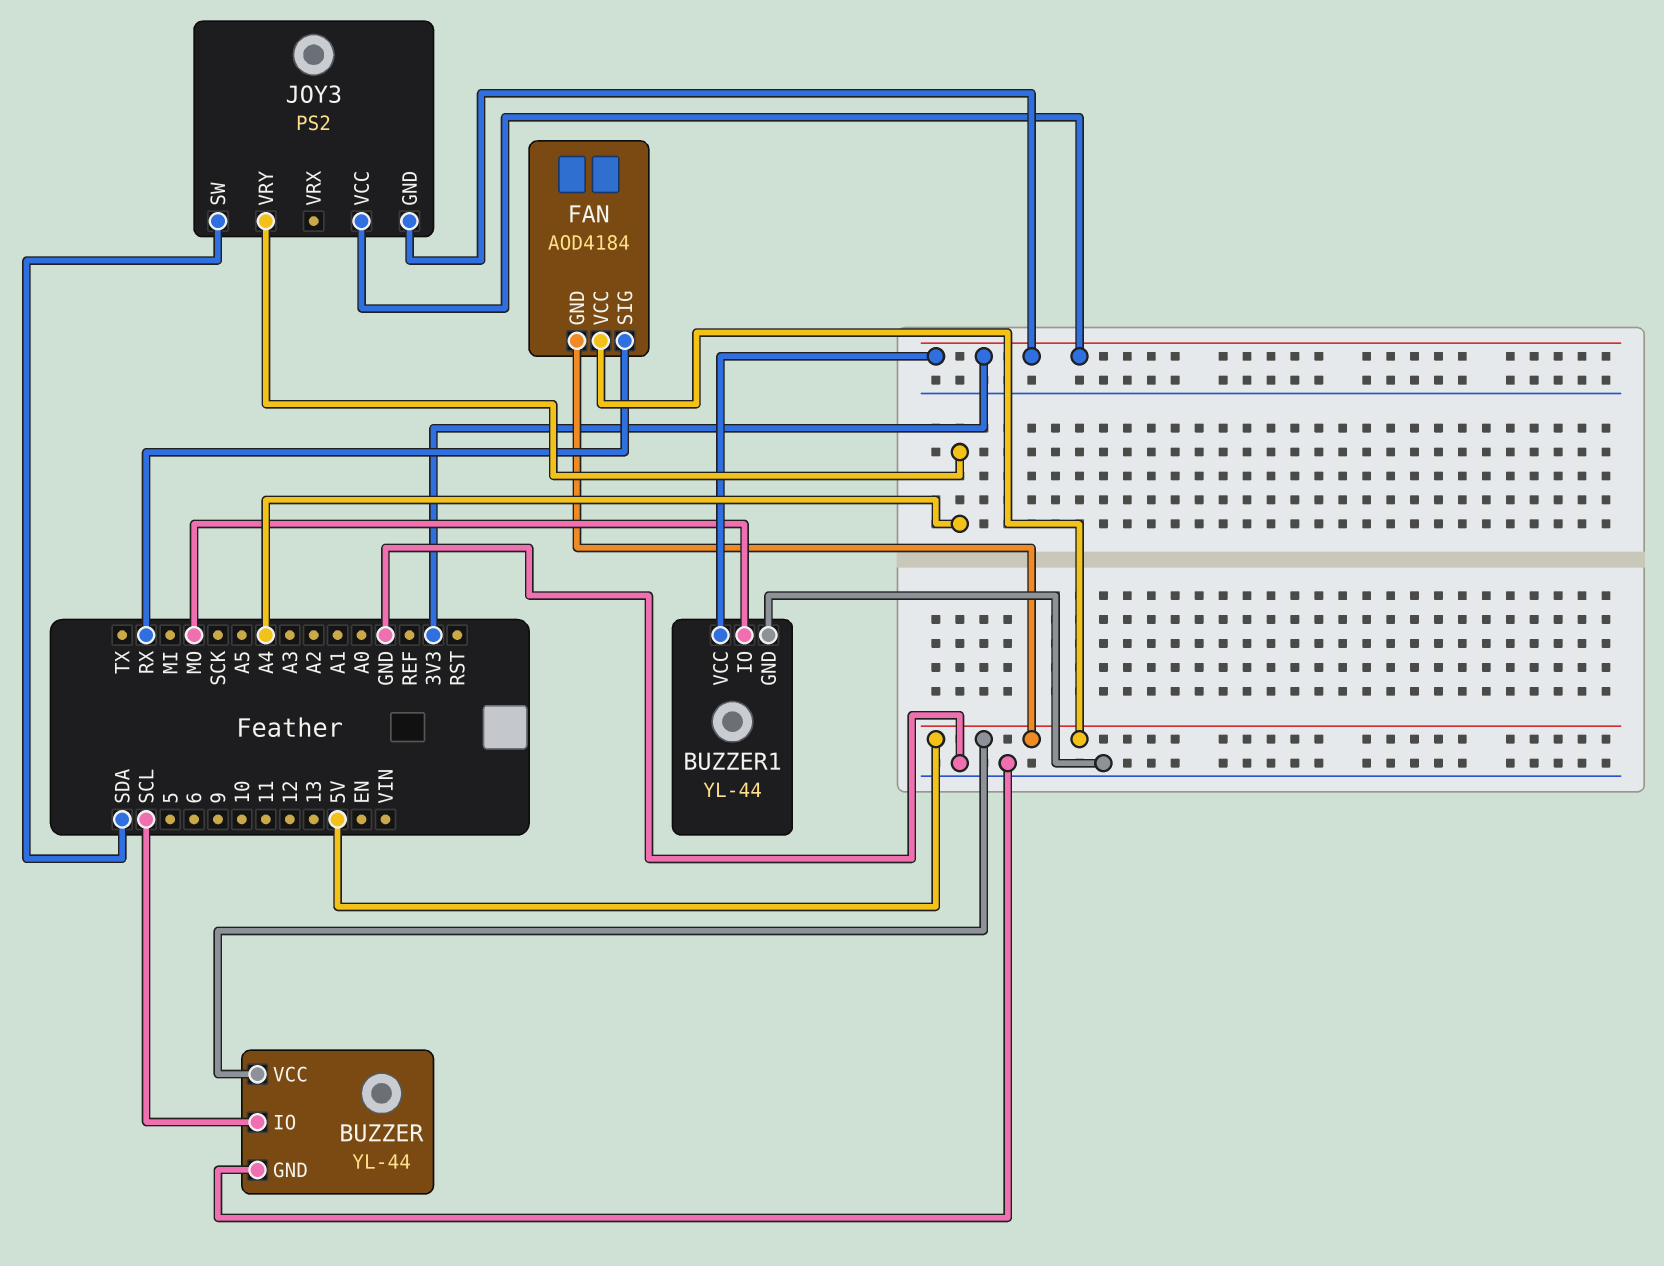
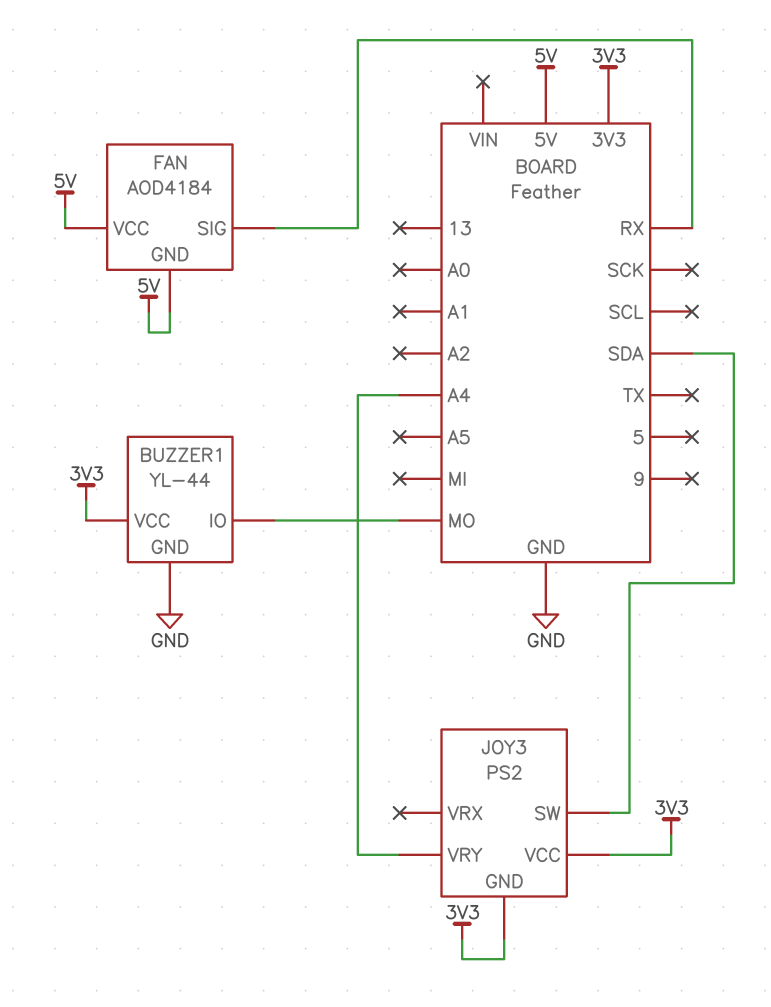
BUZZER: YL-44 -> none
BUZZER pin GND: GND -> none
BUZZER pin IO: SCL -> none
BUZZER pin VCC: 5V -> none

